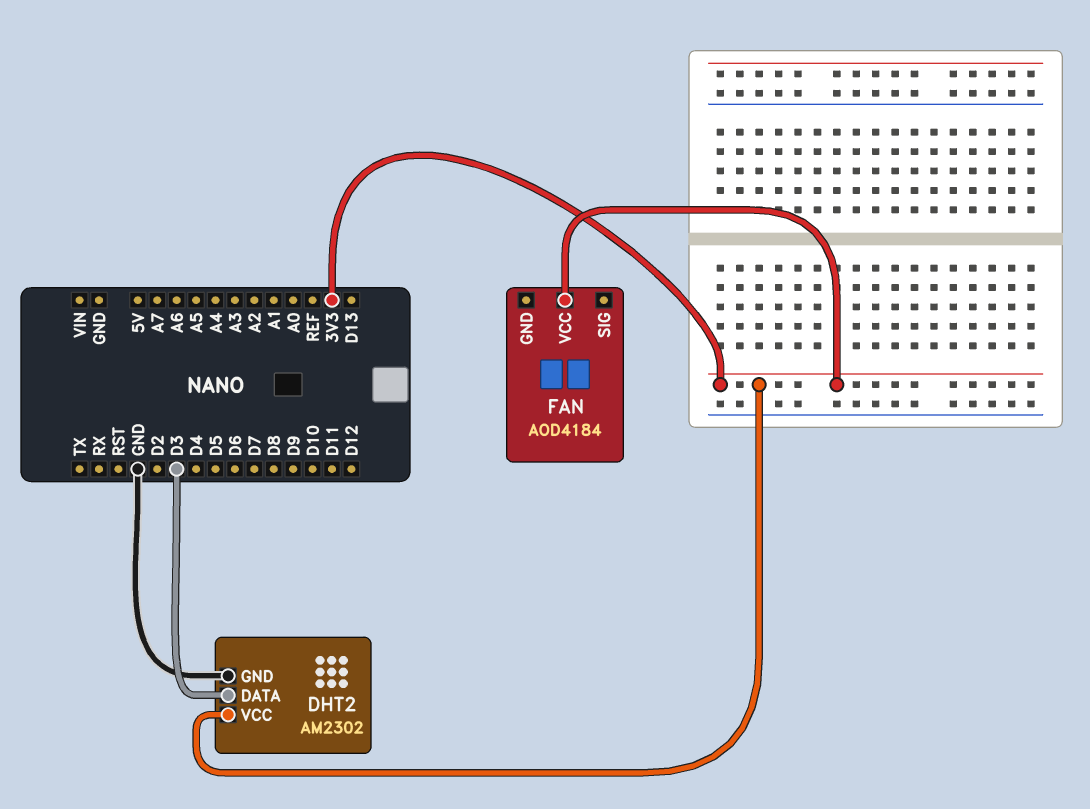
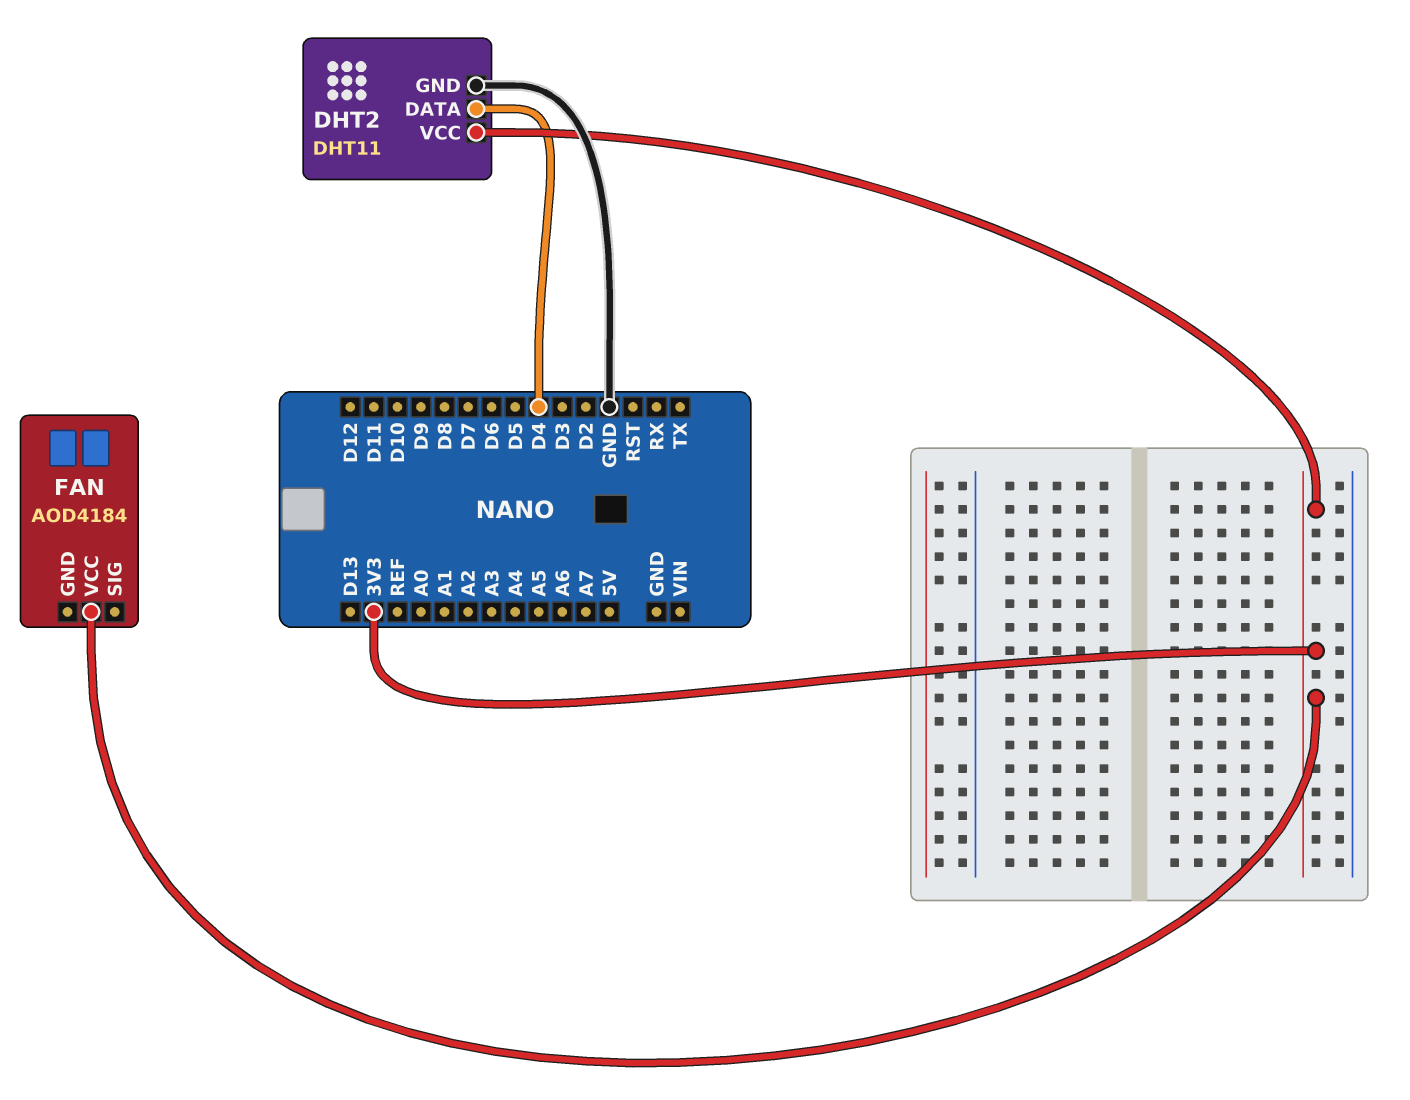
DHT2: AM2302 -> DHT11
DHT2 pin DATA: D3 -> D4

